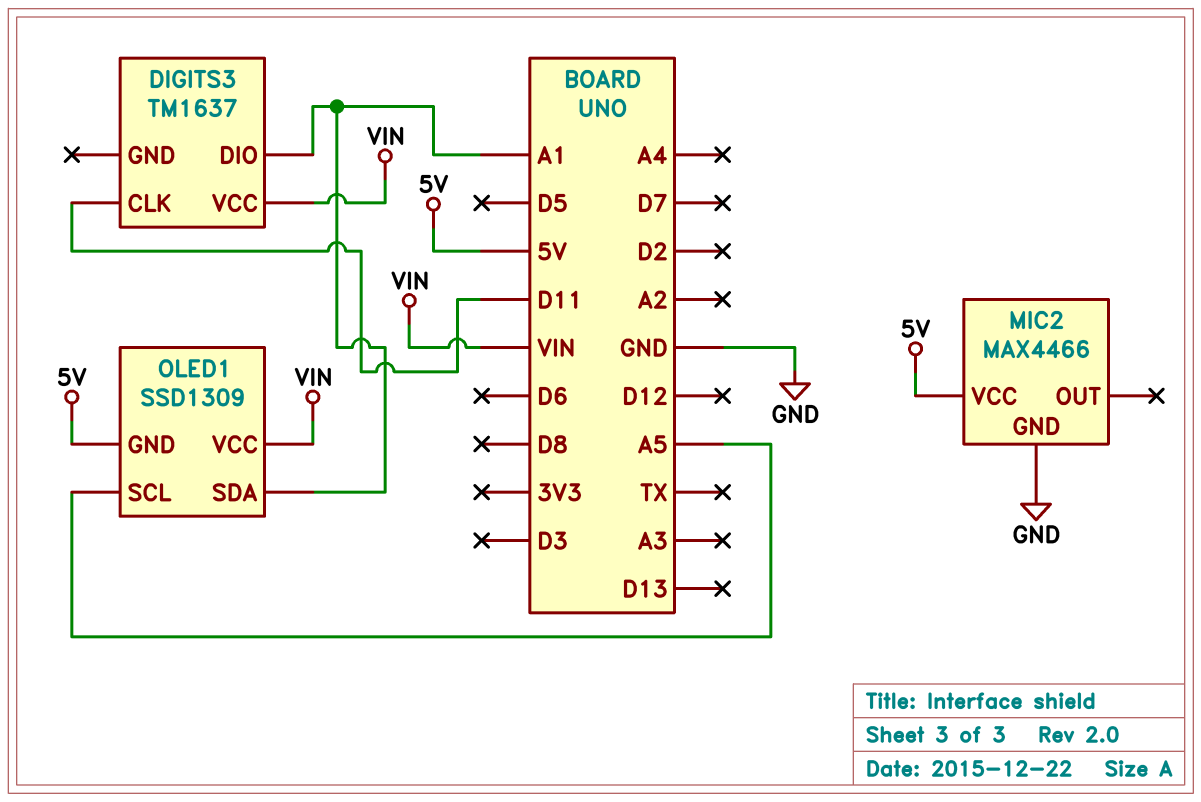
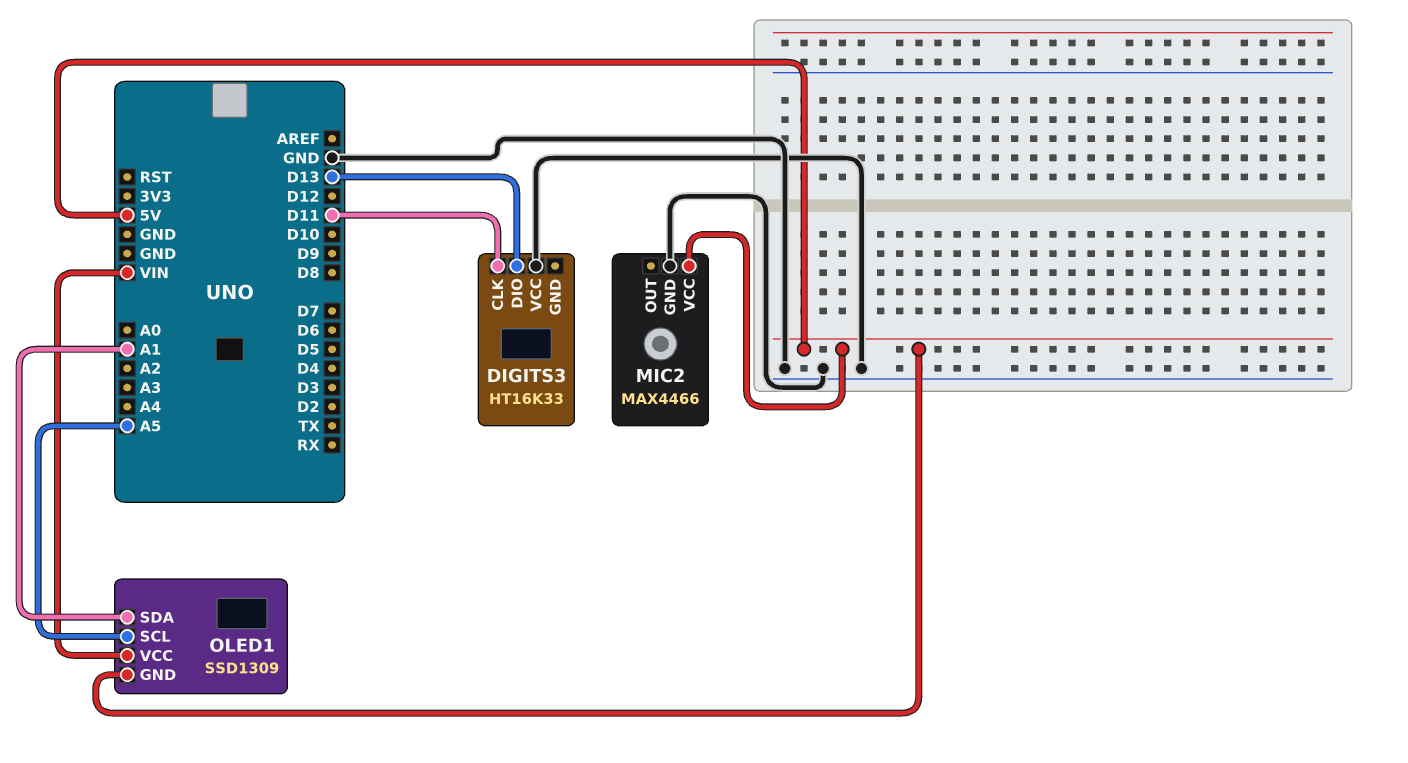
DIGITS3: TM1637 -> HT16K33
DIGITS3 pin DIO: A1 -> D13
DIGITS3 pin VCC: VIN -> GND

